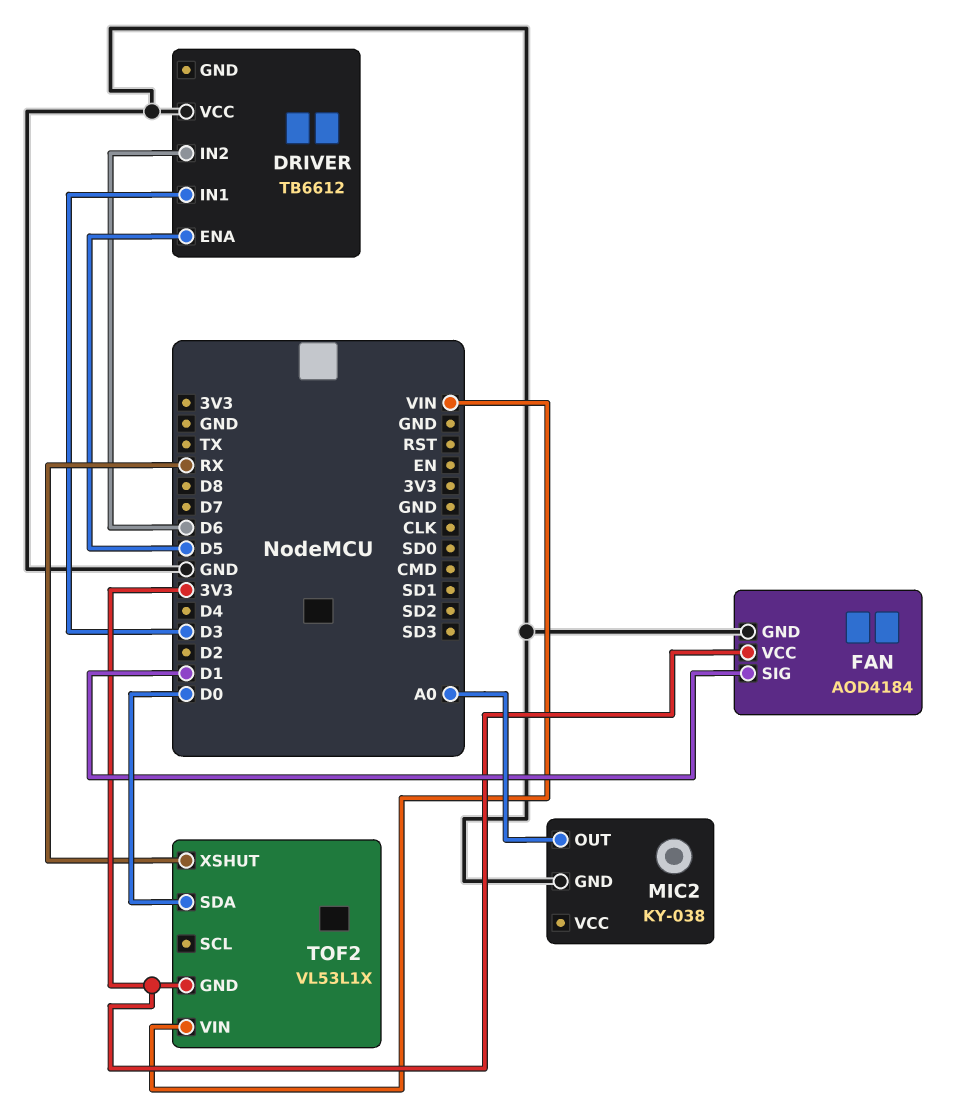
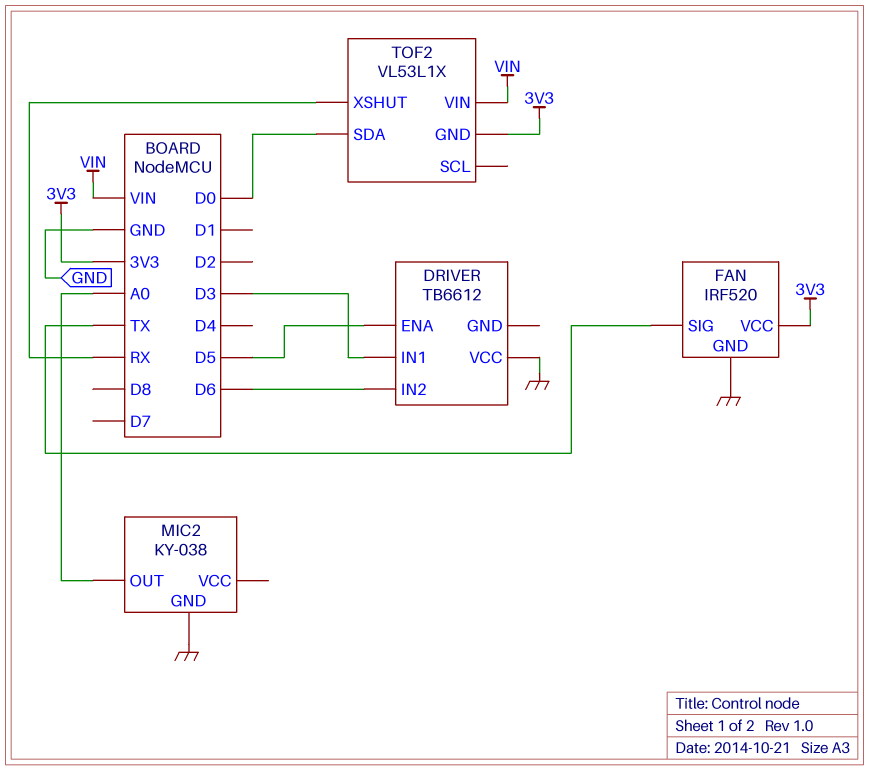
FAN: AOD4184 -> IRF520
FAN pin SIG: D1 -> TX

